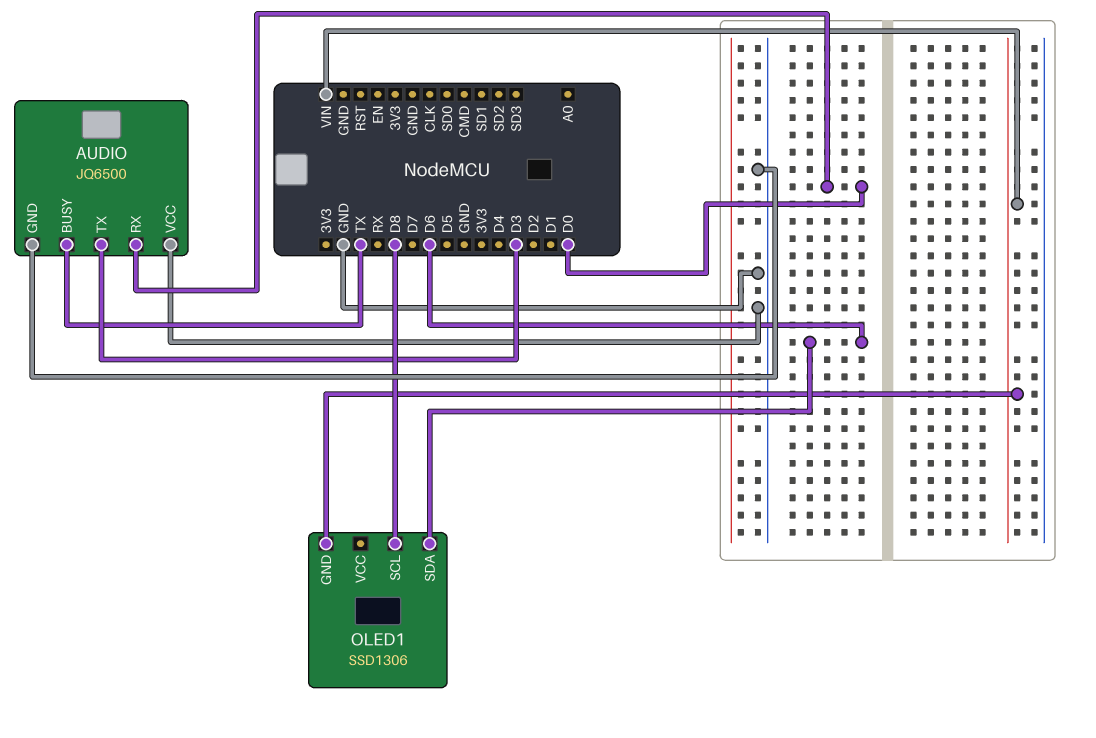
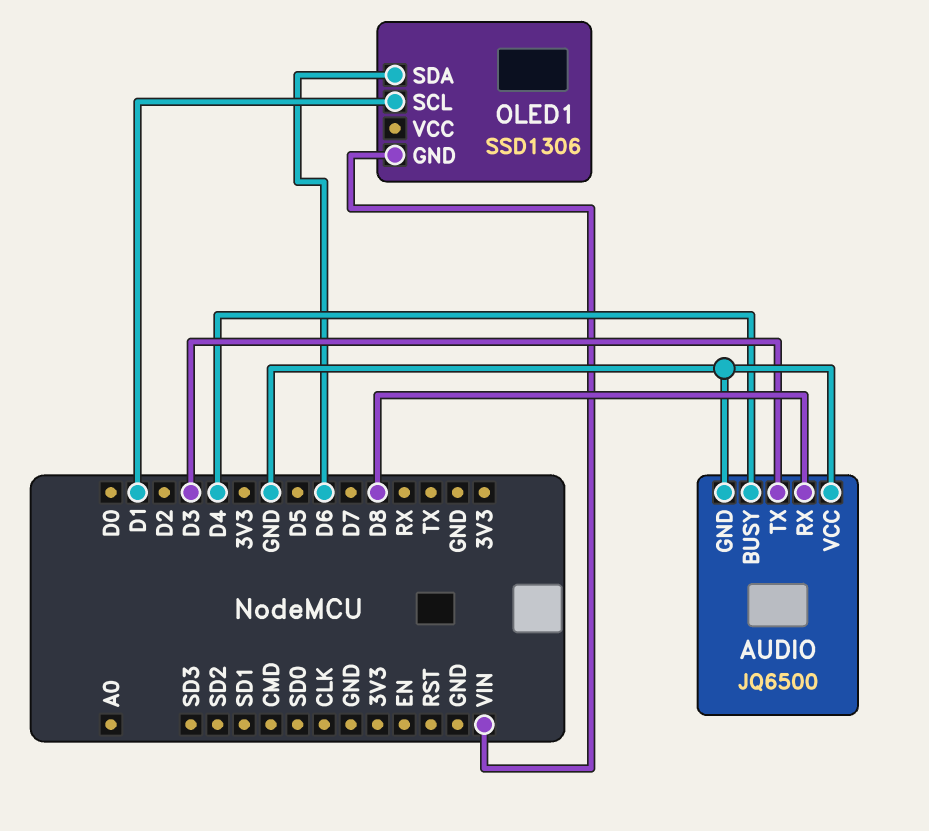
AUDIO pin BUSY: TX -> D4
AUDIO pin RX: D0 -> D8
OLED1 pin SCL: D8 -> D1

